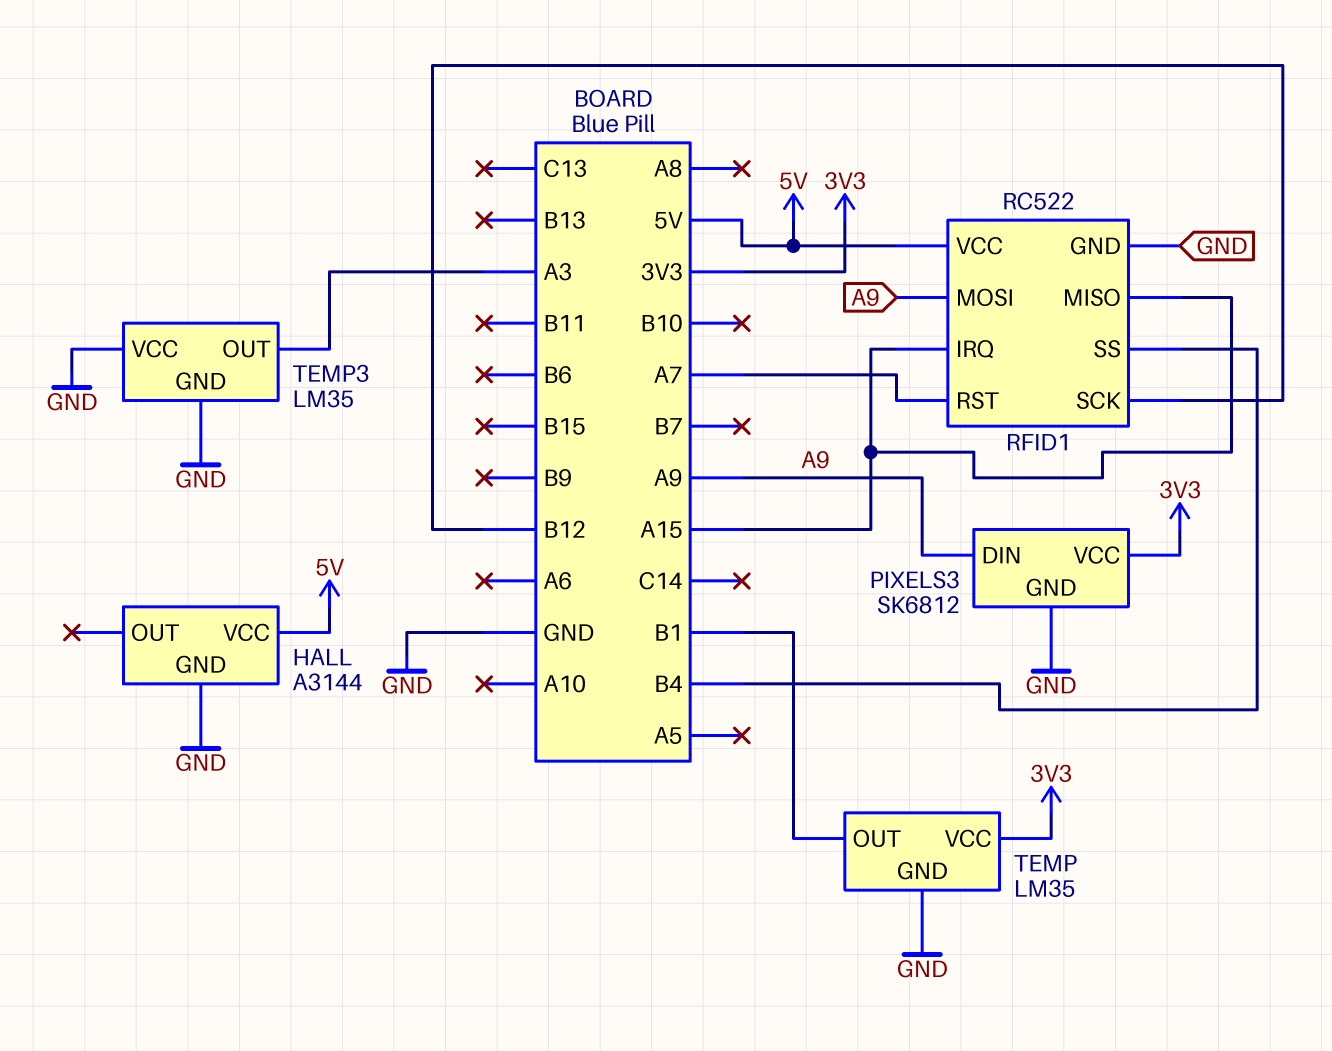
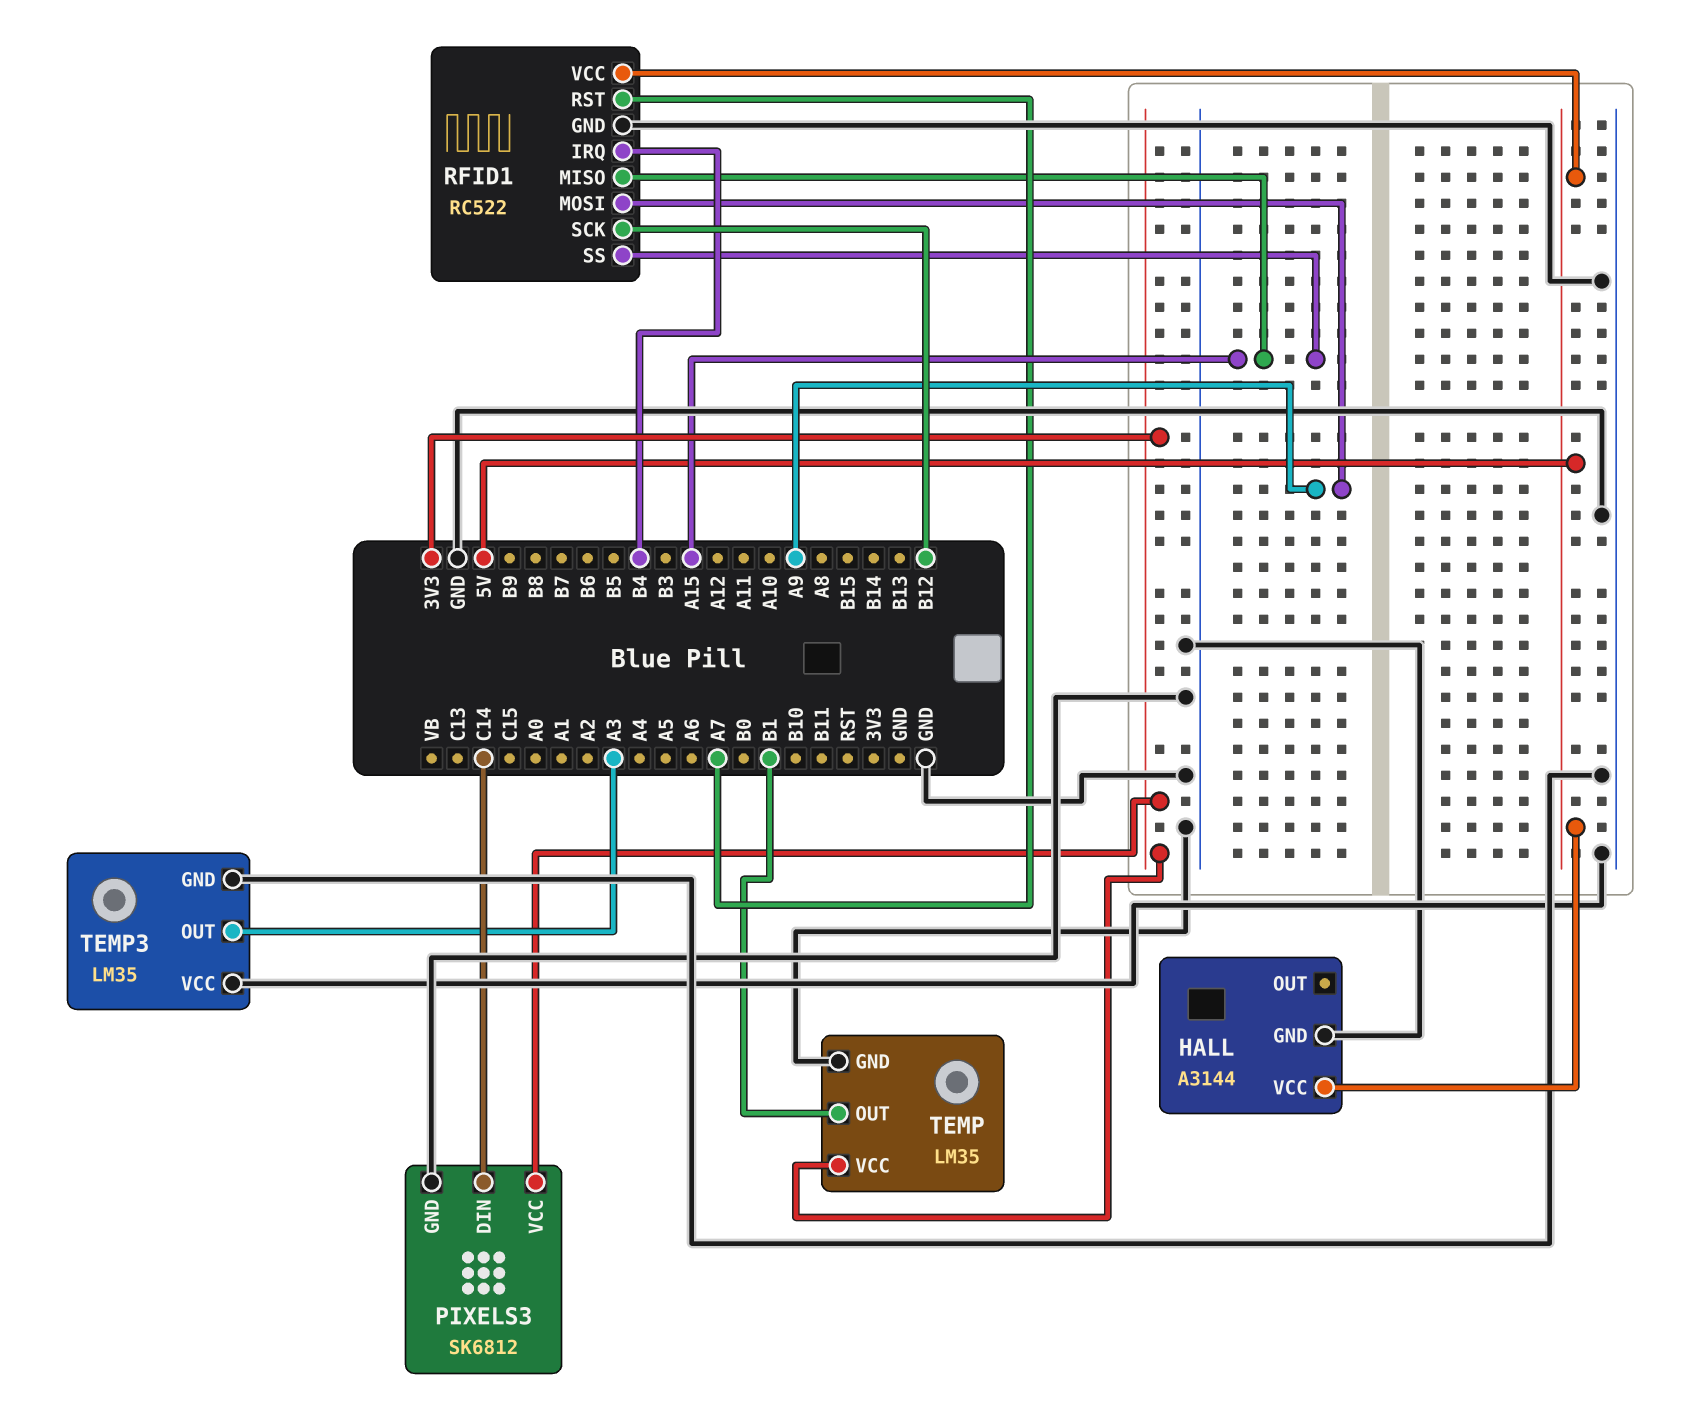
PIXELS3 pin DIN: A9 -> C14
RFID1 pin IRQ: A15 -> B4
RFID1 pin SS: B4 -> A15

